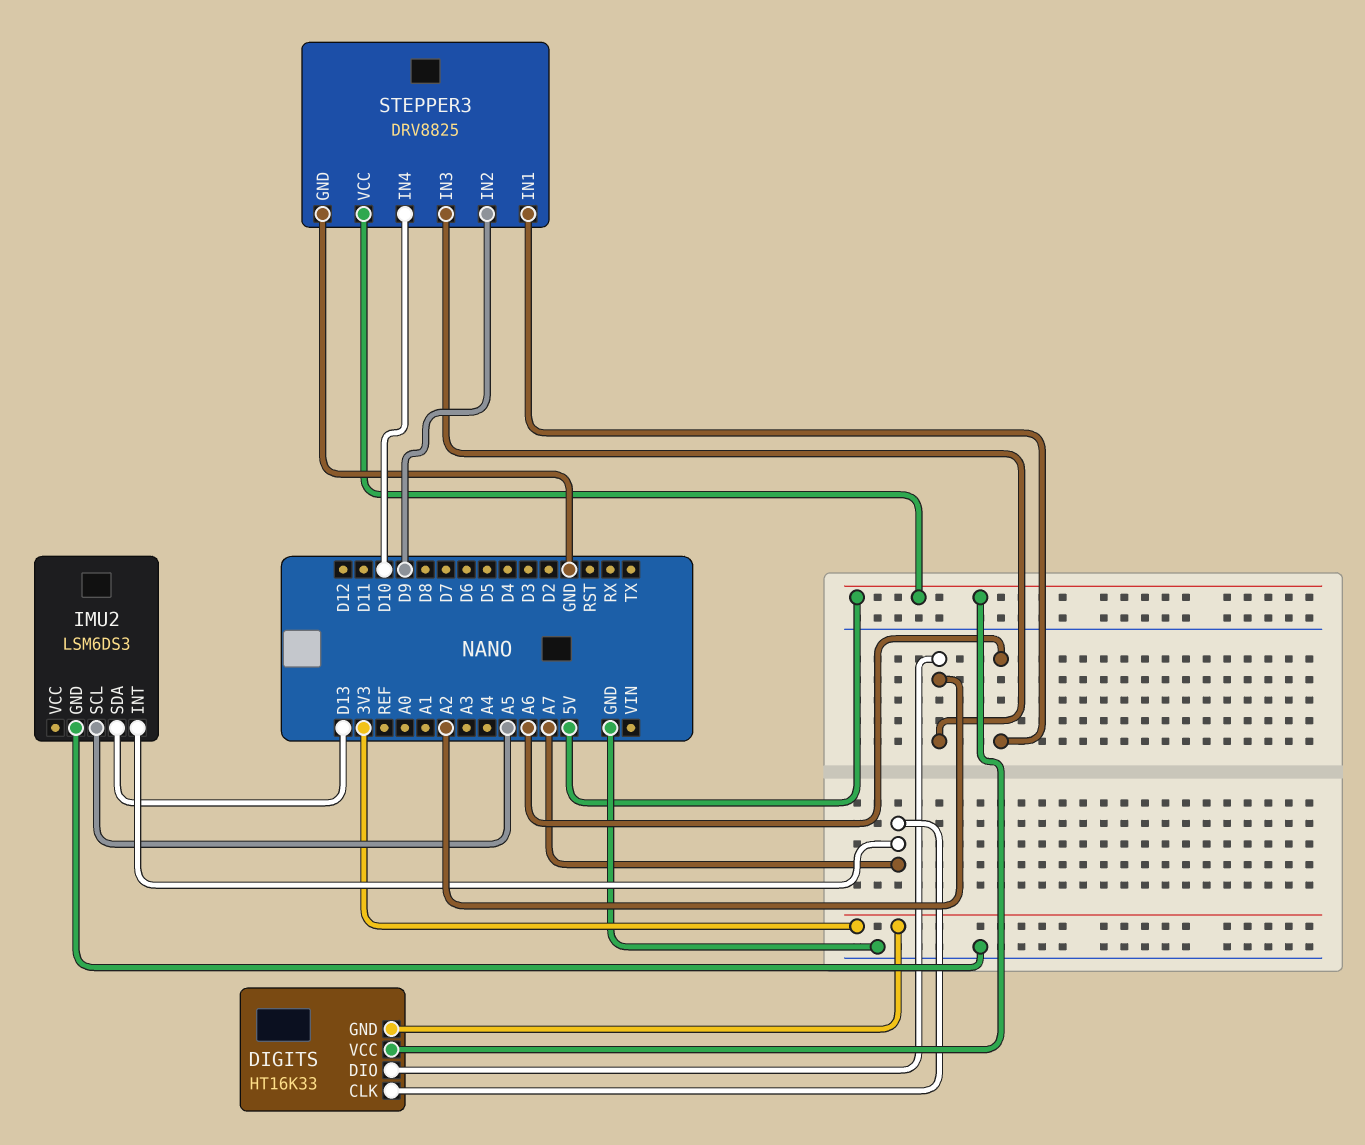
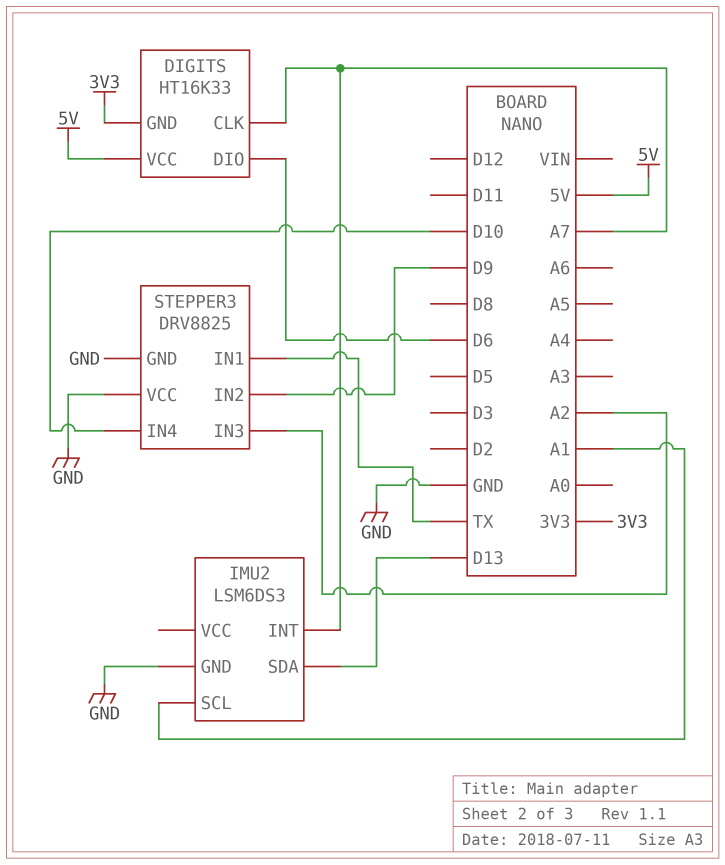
DIGITS pin DIO: A2 -> D6
IMU2 pin SCL: A5 -> A1
STEPPER3 pin IN1: A6 -> TX
STEPPER3 pin VCC: 5V -> GND

